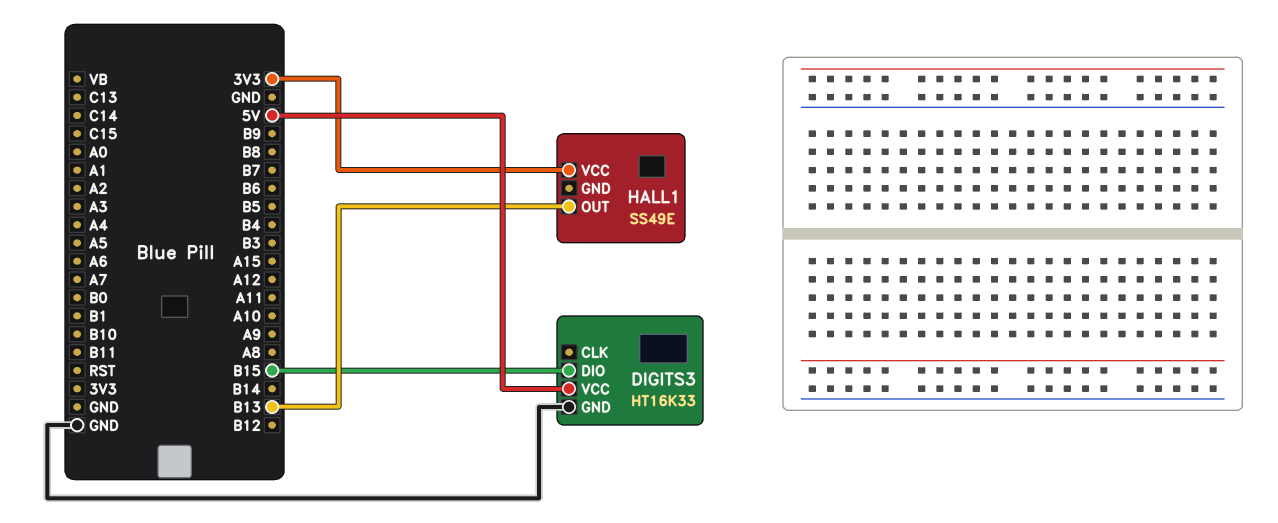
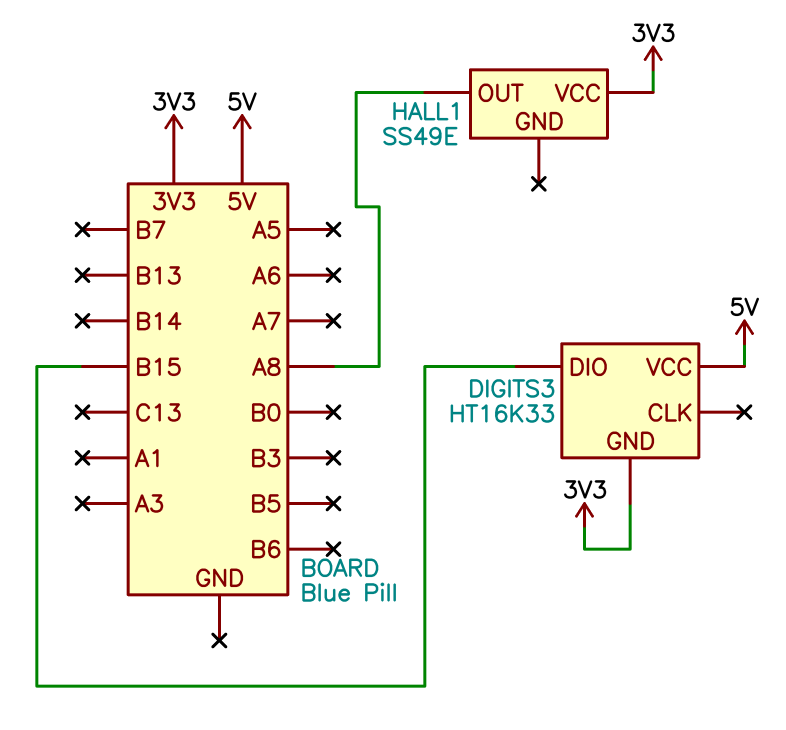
DIGITS3 pin GND: GND -> 3V3
HALL1 pin OUT: B13 -> A8

